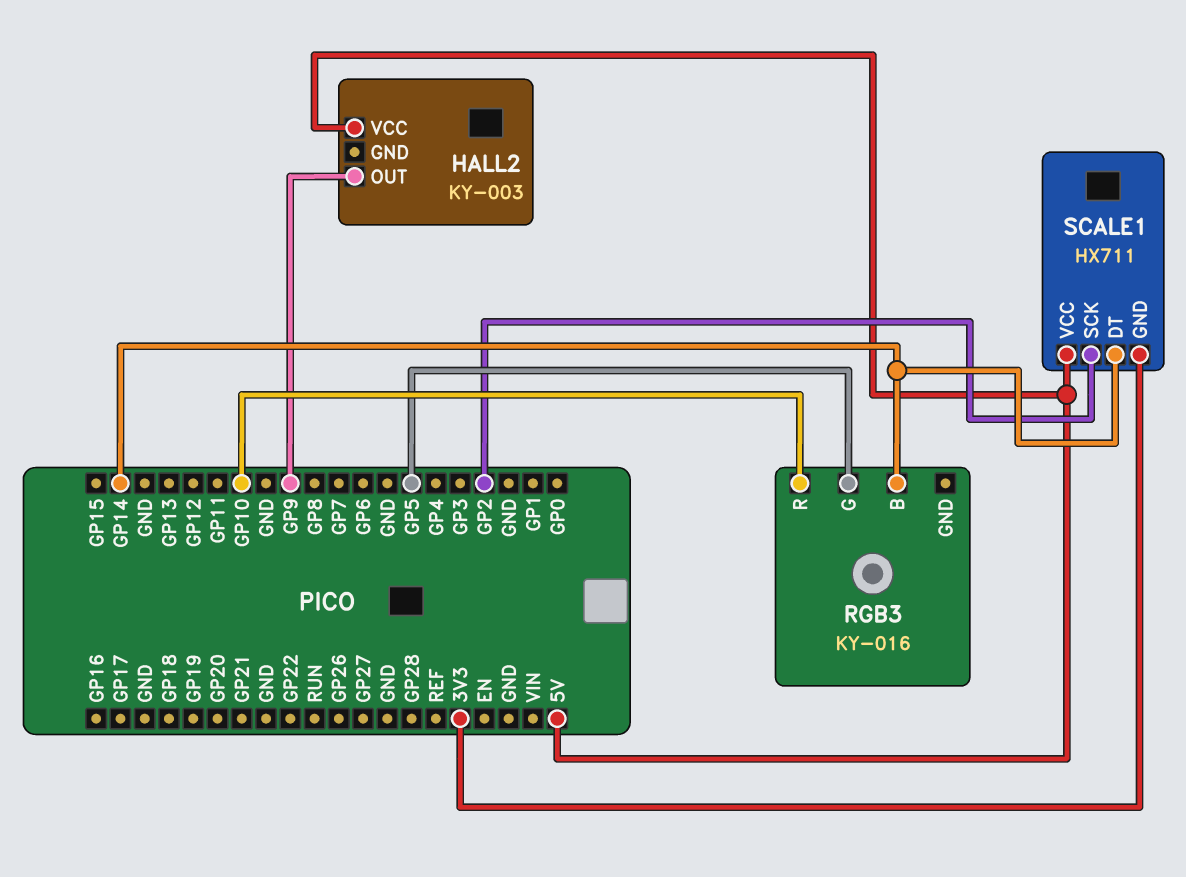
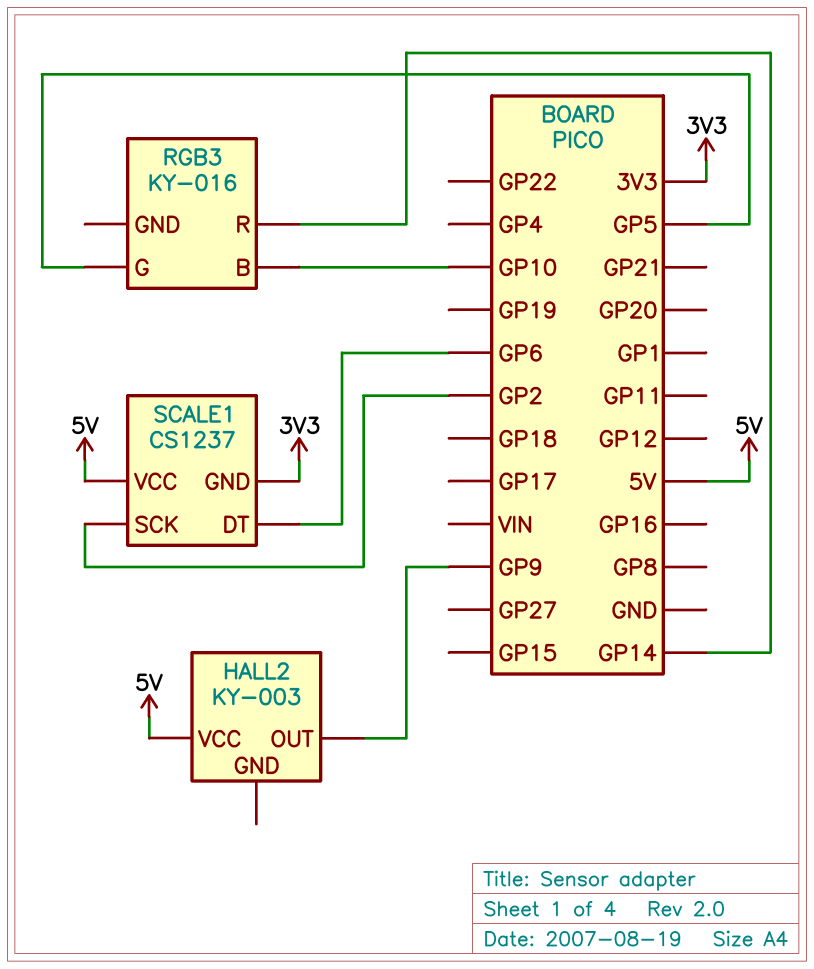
RGB3 pin B: GP14 -> GP10
RGB3 pin R: GP10 -> GP14
SCALE1: HX711 -> CS1237
SCALE1 pin DT: GP14 -> GP6

